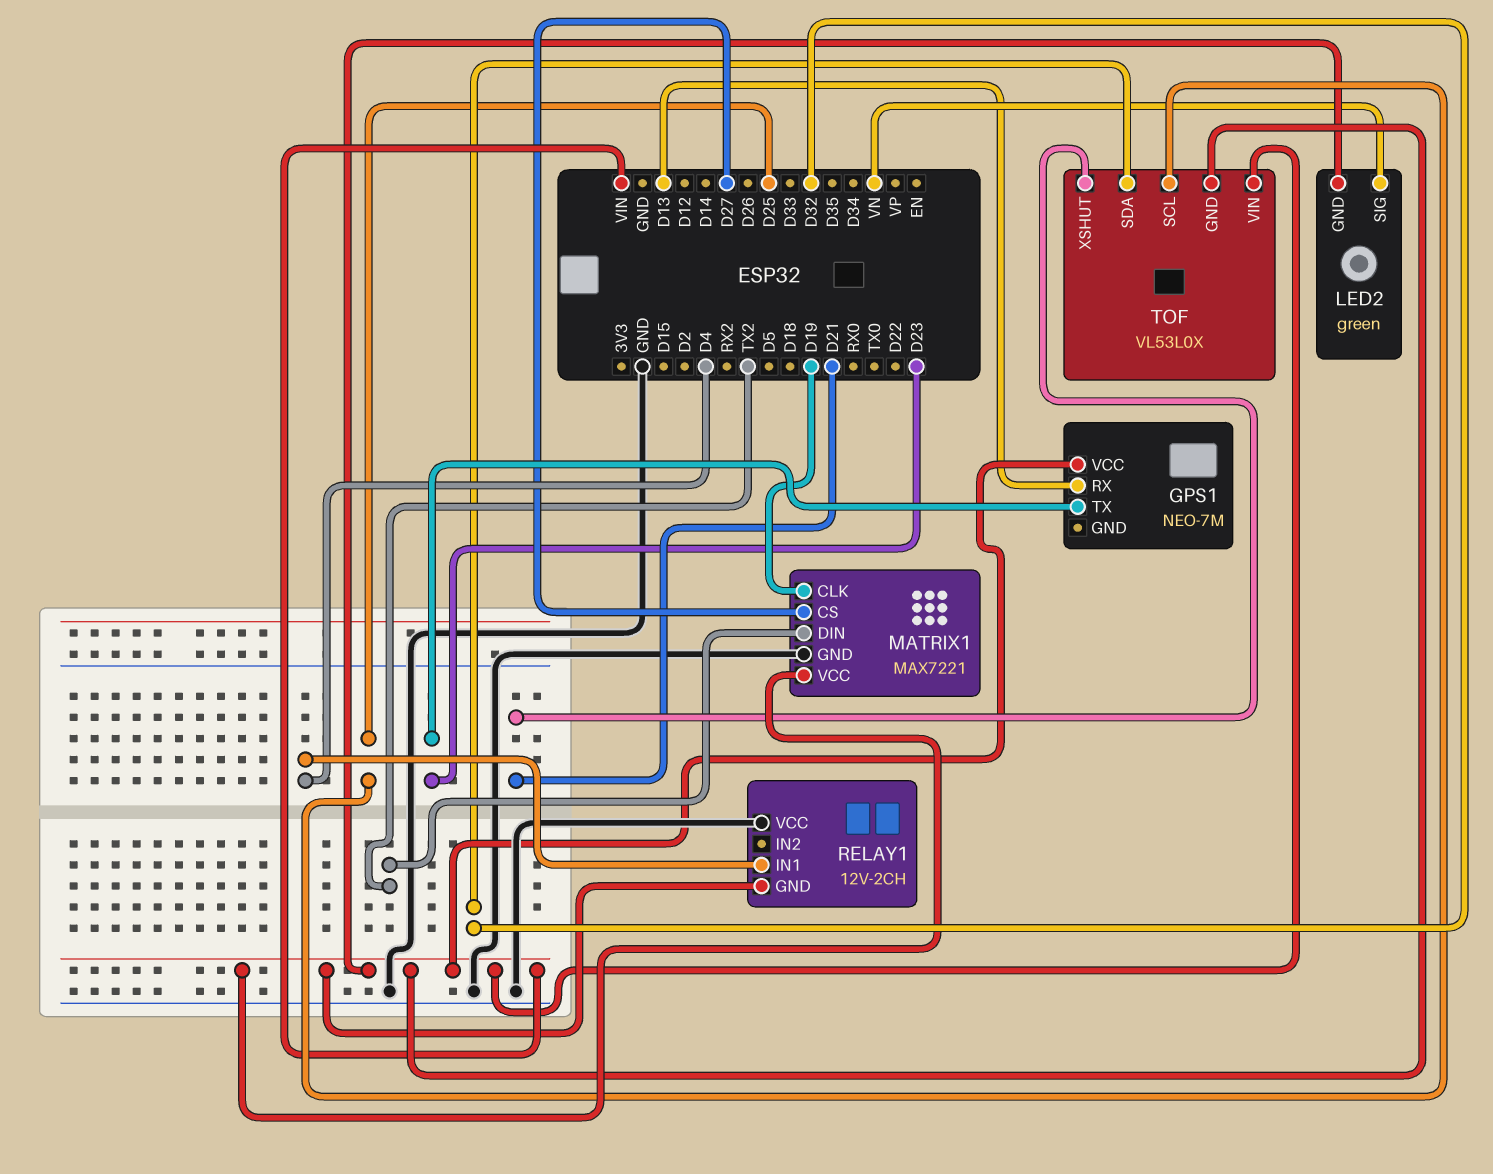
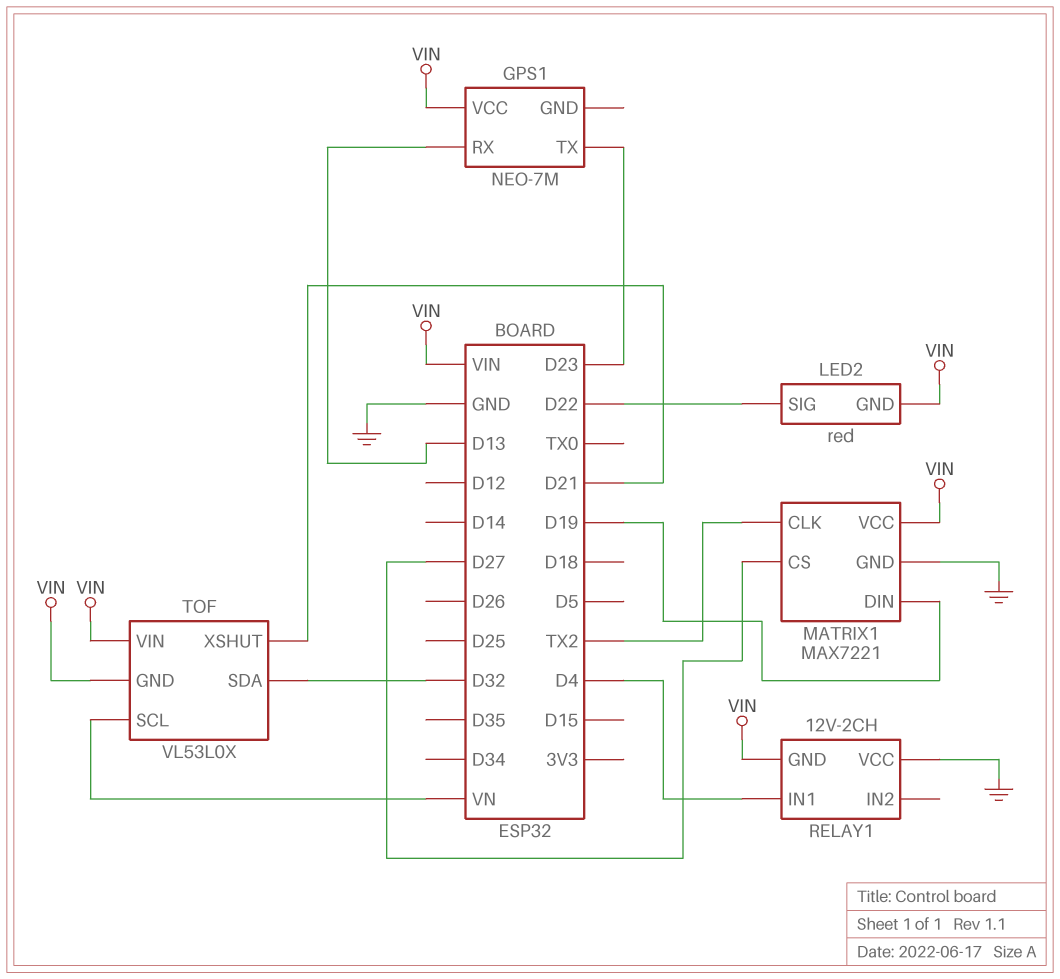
LED2: green -> red
LED2 pin SIG: VN -> D22
MATRIX1 pin CLK: D19 -> TX2
MATRIX1 pin DIN: TX2 -> D19
TOF pin SCL: D25 -> VN

